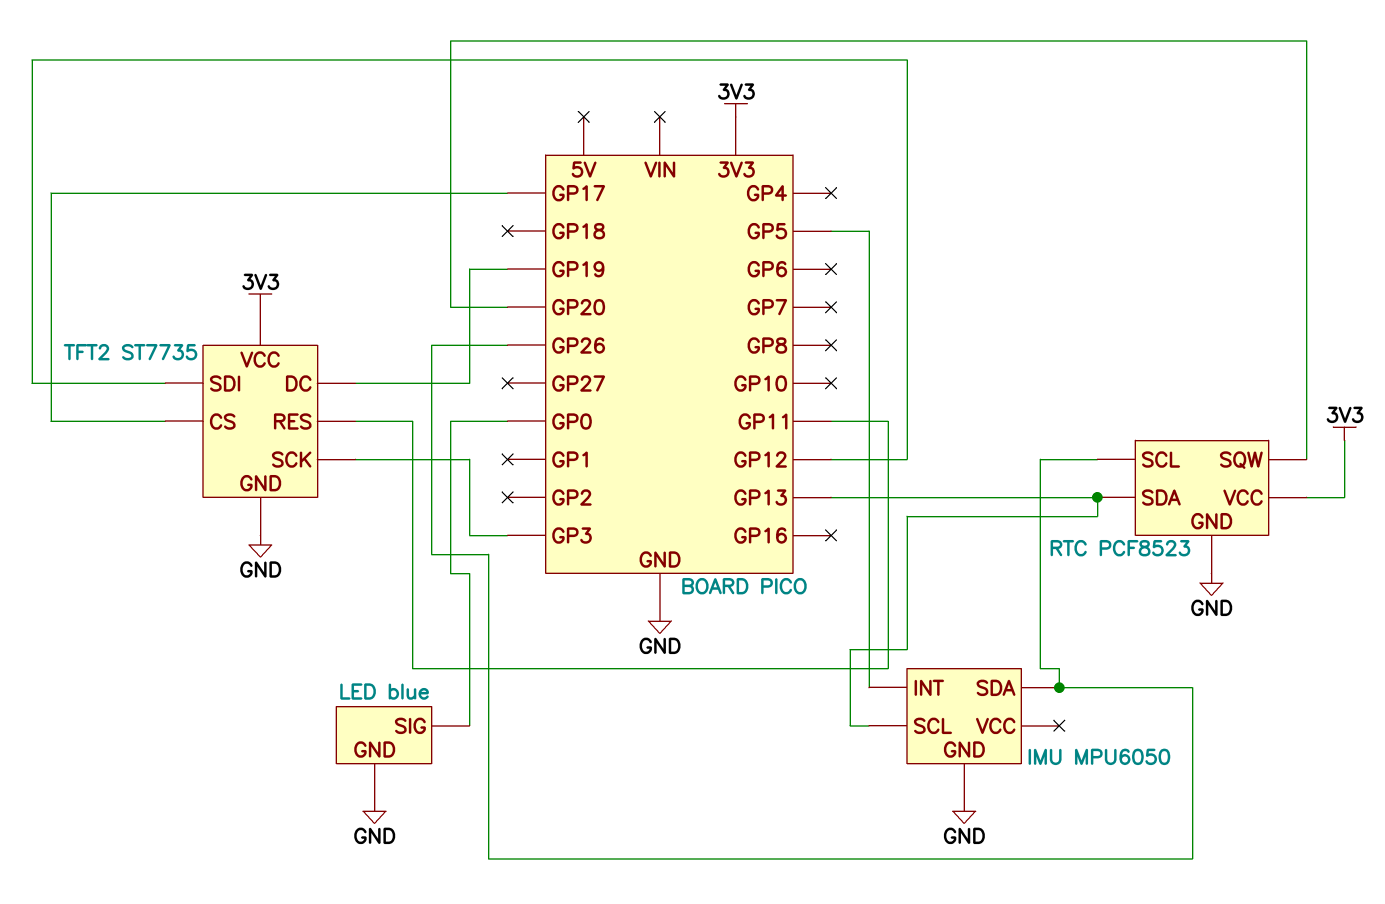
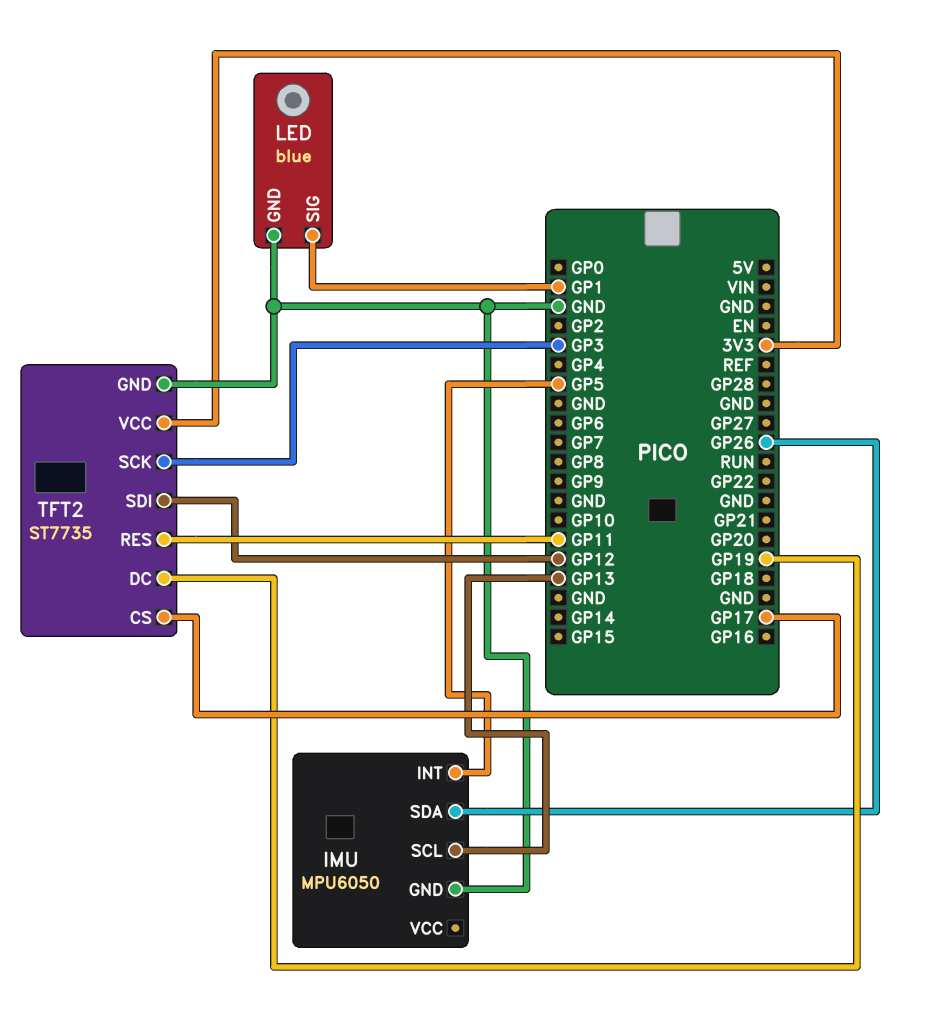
LED pin SIG: GP0 -> GP1
RTC: PCF8523 -> none
RTC pin GND: GND -> none
RTC pin SCL: GP26 -> none
RTC pin SDA: GP13 -> none
RTC pin SQW: GP20 -> none
RTC pin VCC: 3V3 -> none

